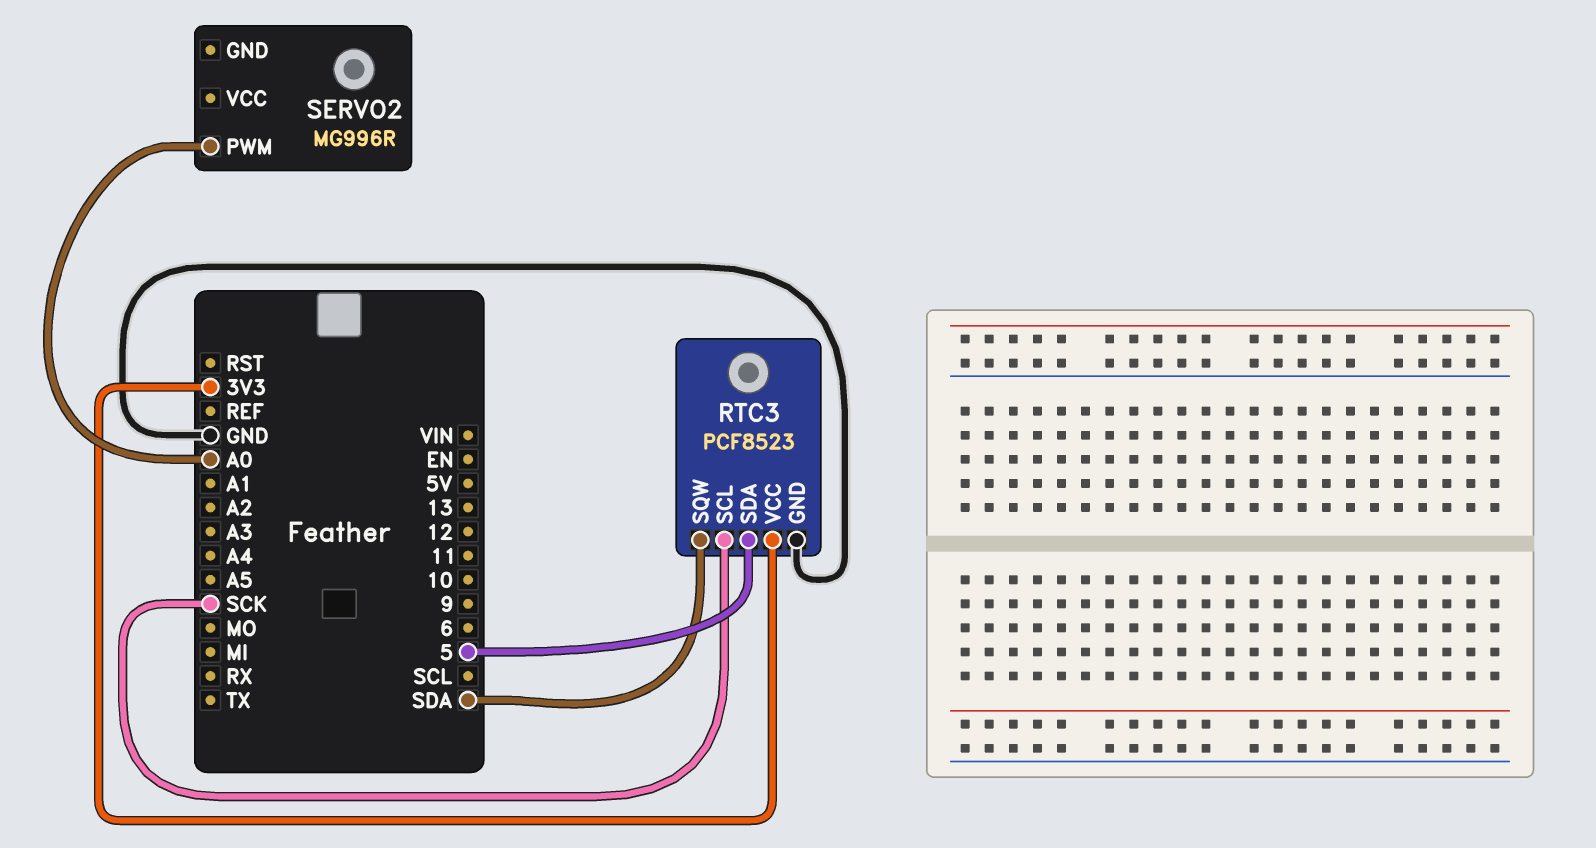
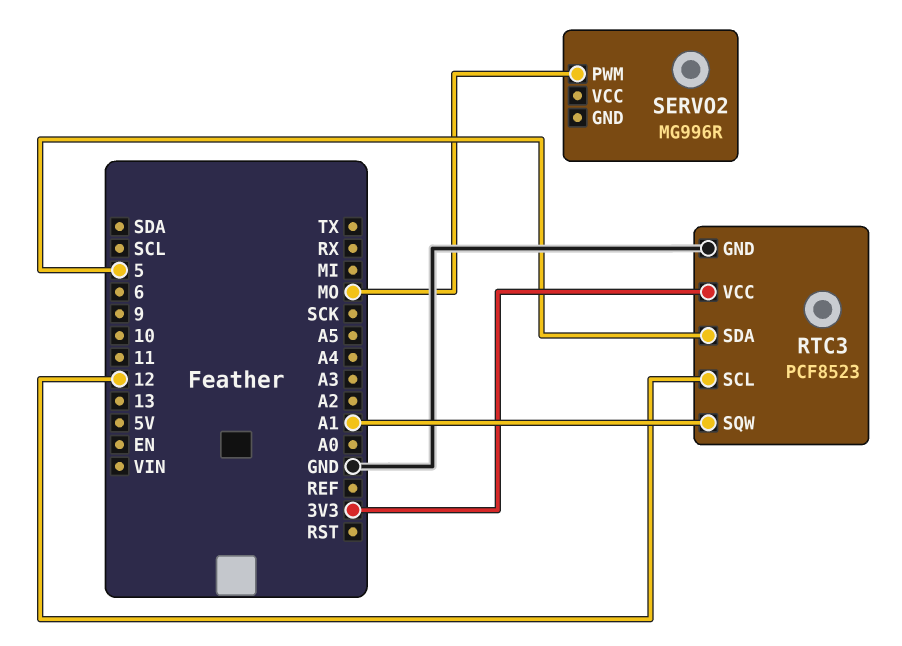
RTC3 pin SCL: SCK -> 12
RTC3 pin SQW: SDA -> A1
SERVO2 pin PWM: A0 -> MO

